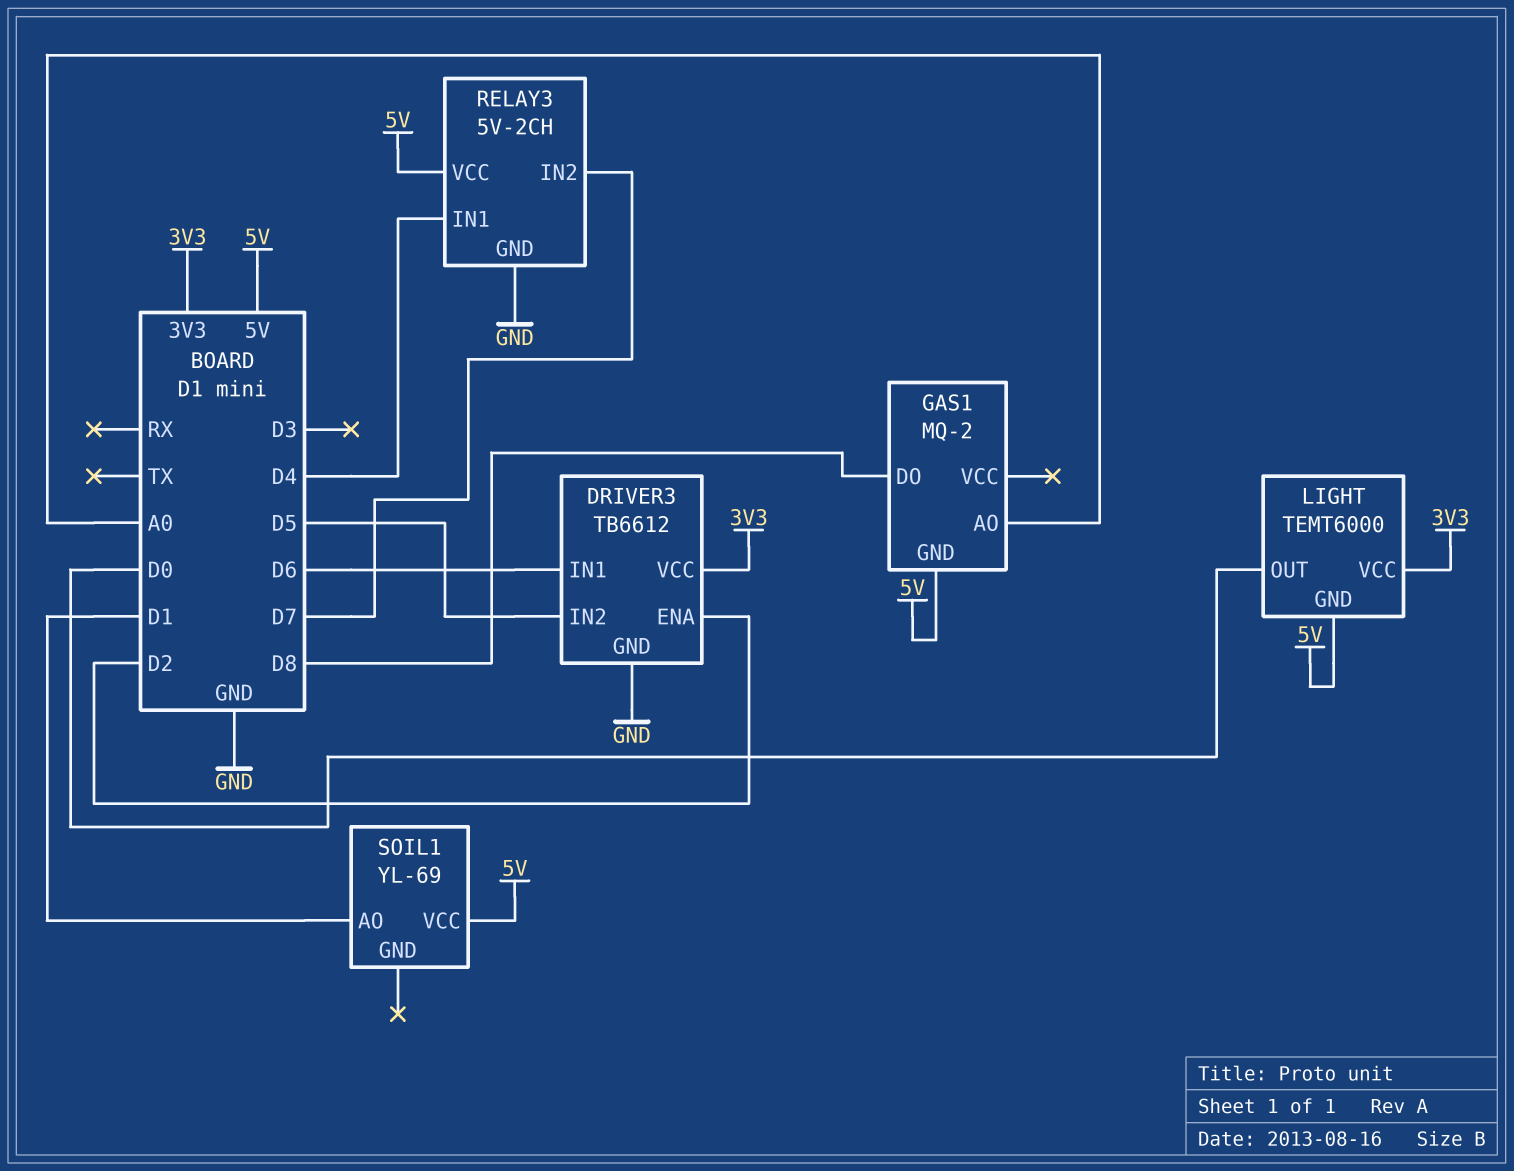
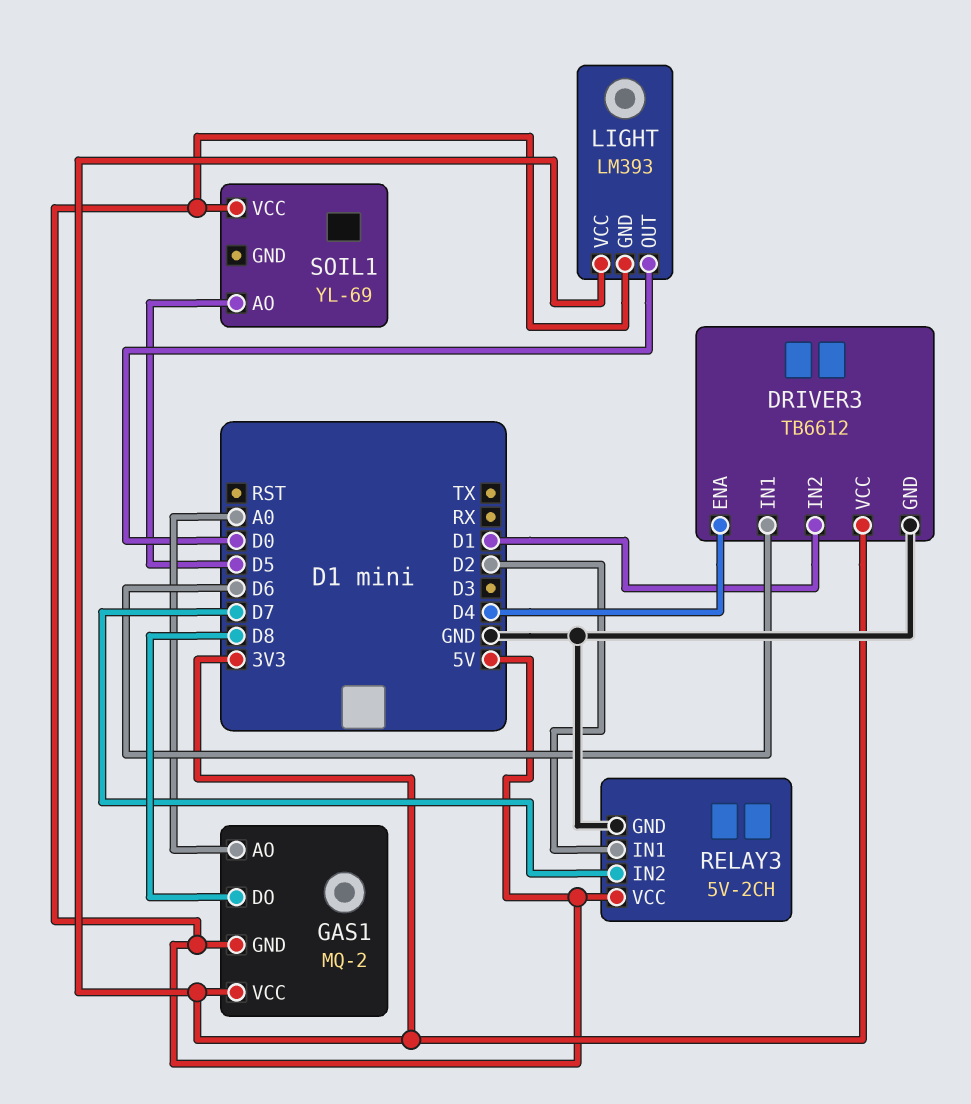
DRIVER3 pin ENA: D2 -> D4
DRIVER3 pin IN2: D5 -> D1
GAS1 pin VCC: none -> 3V3
LIGHT: TEMT6000 -> LM393
RELAY3 pin IN1: D4 -> D2
SOIL1 pin AO: D1 -> D5

